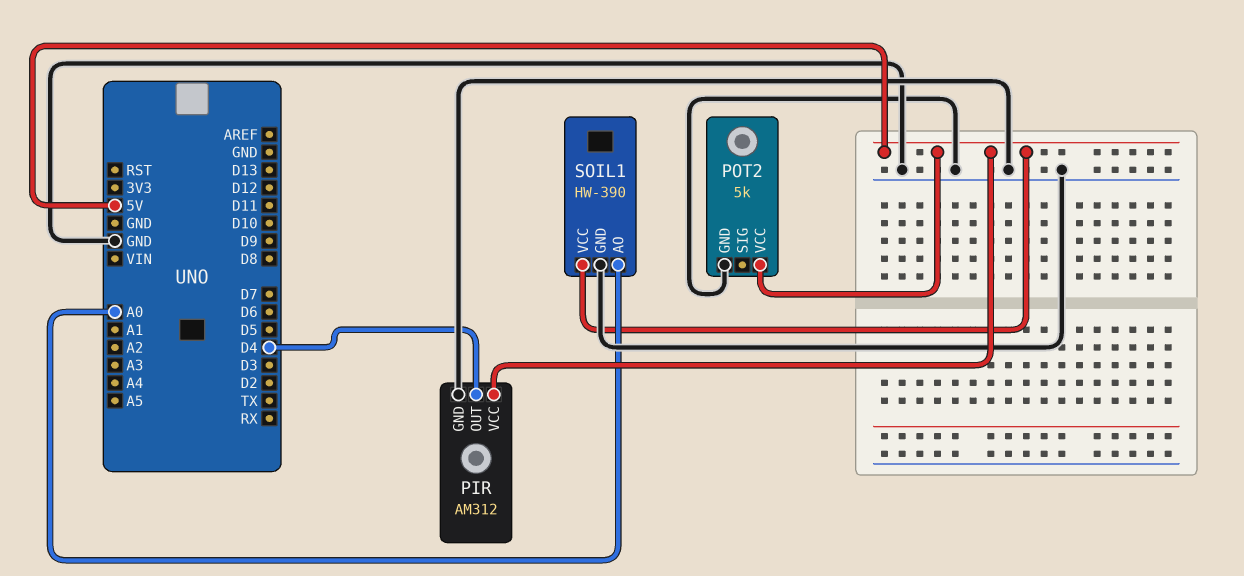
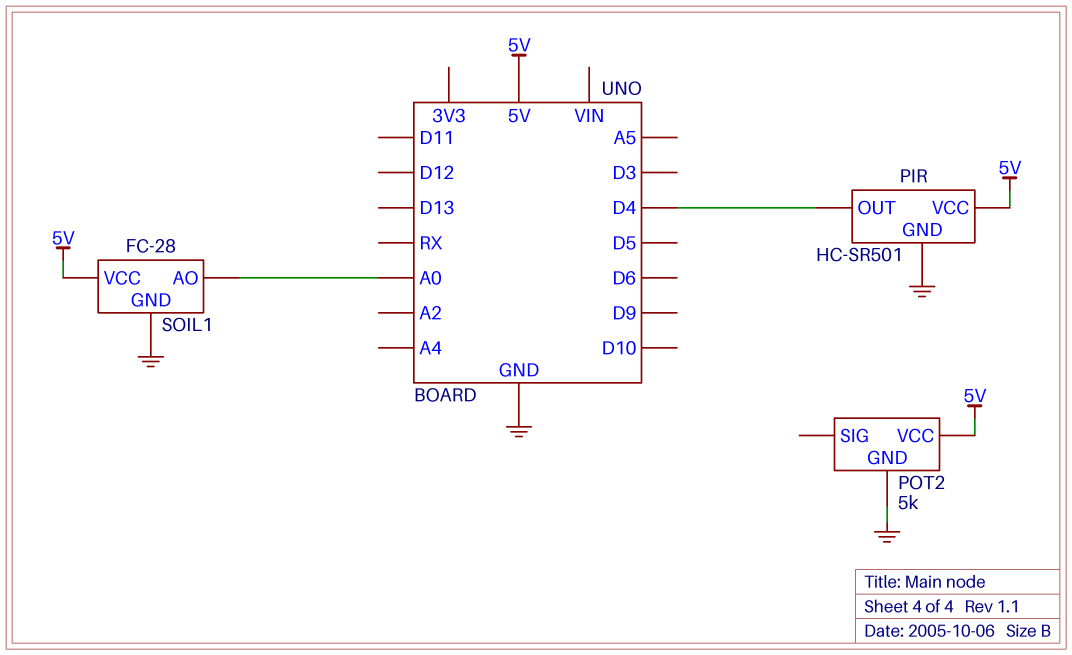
PIR: AM312 -> HC-SR501
SOIL1: HW-390 -> FC-28

